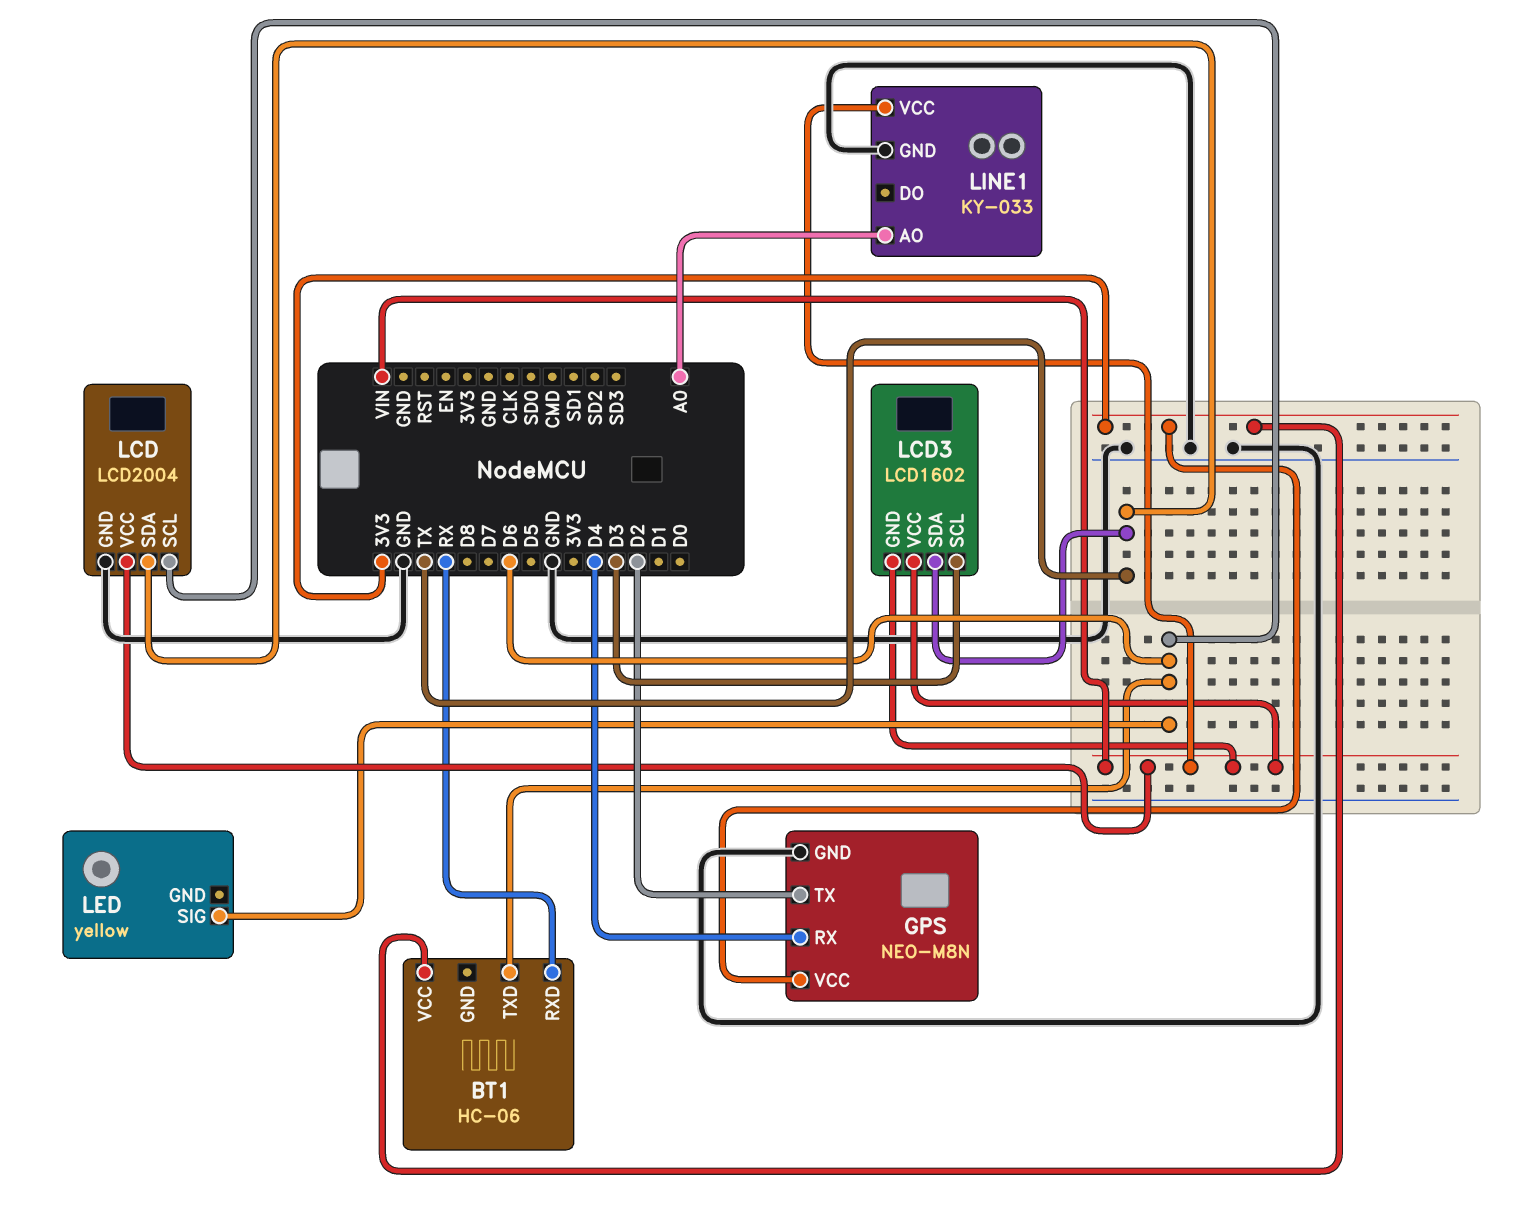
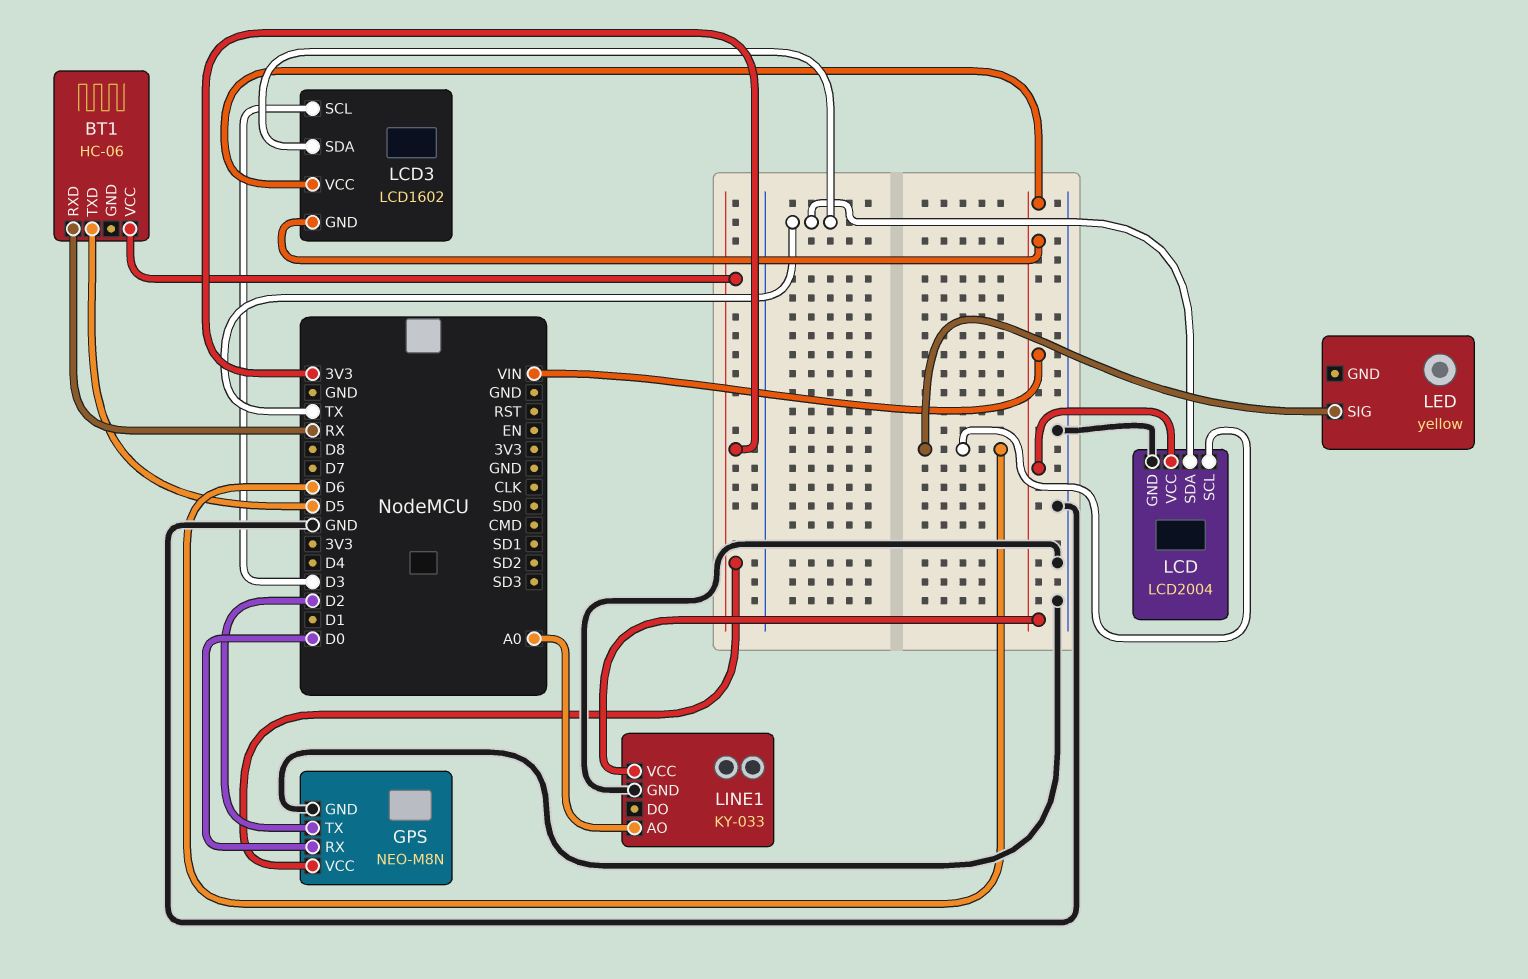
BT1 pin TXD: D6 -> D5
GPS pin RX: D4 -> D0

